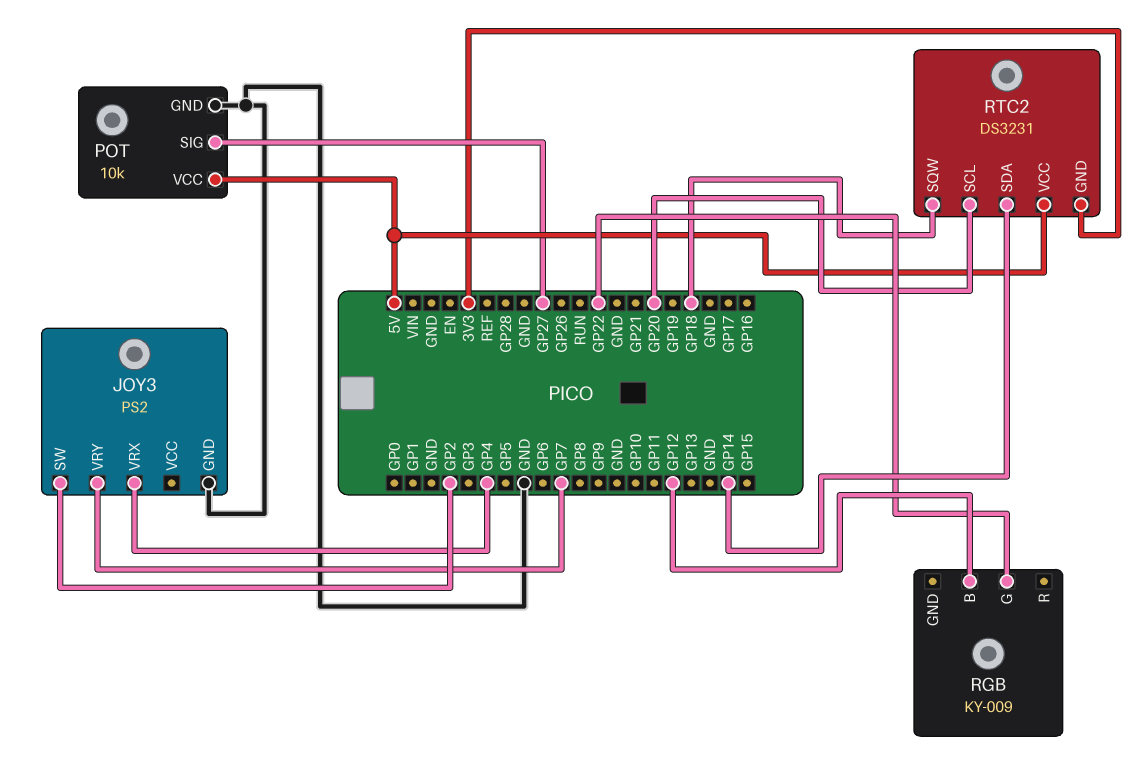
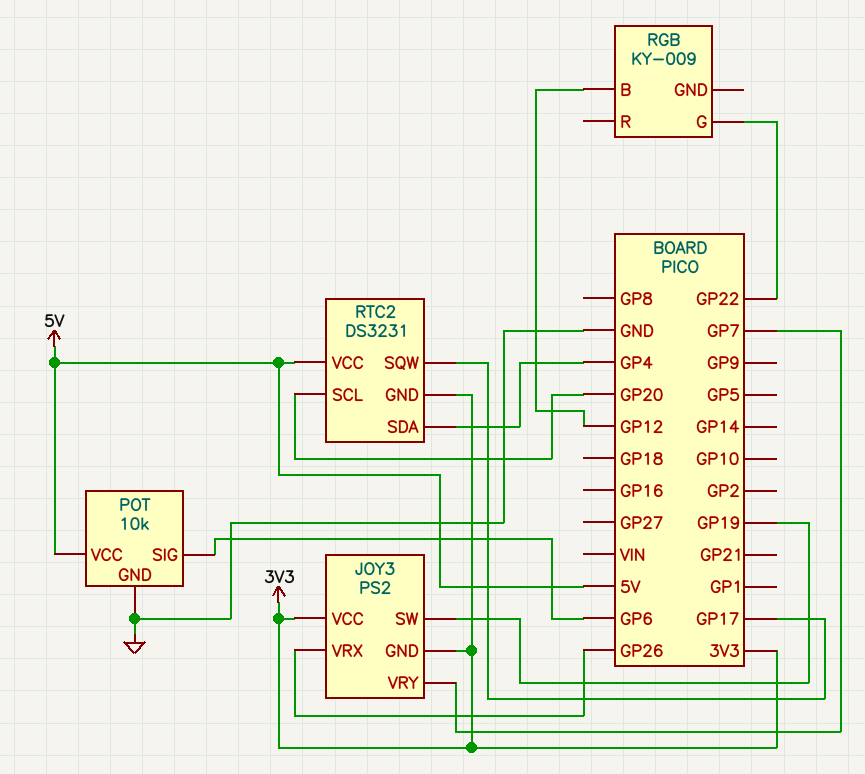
JOY3 pin GND: GND -> 3V3
JOY3 pin SW: GP2 -> GP19
JOY3 pin VCC: none -> 3V3
JOY3 pin VRX: GP4 -> GP26
POT pin SIG: GP27 -> GP6
RTC2 pin SDA: GP14 -> GP4
RTC2 pin SQW: GP18 -> GP17

